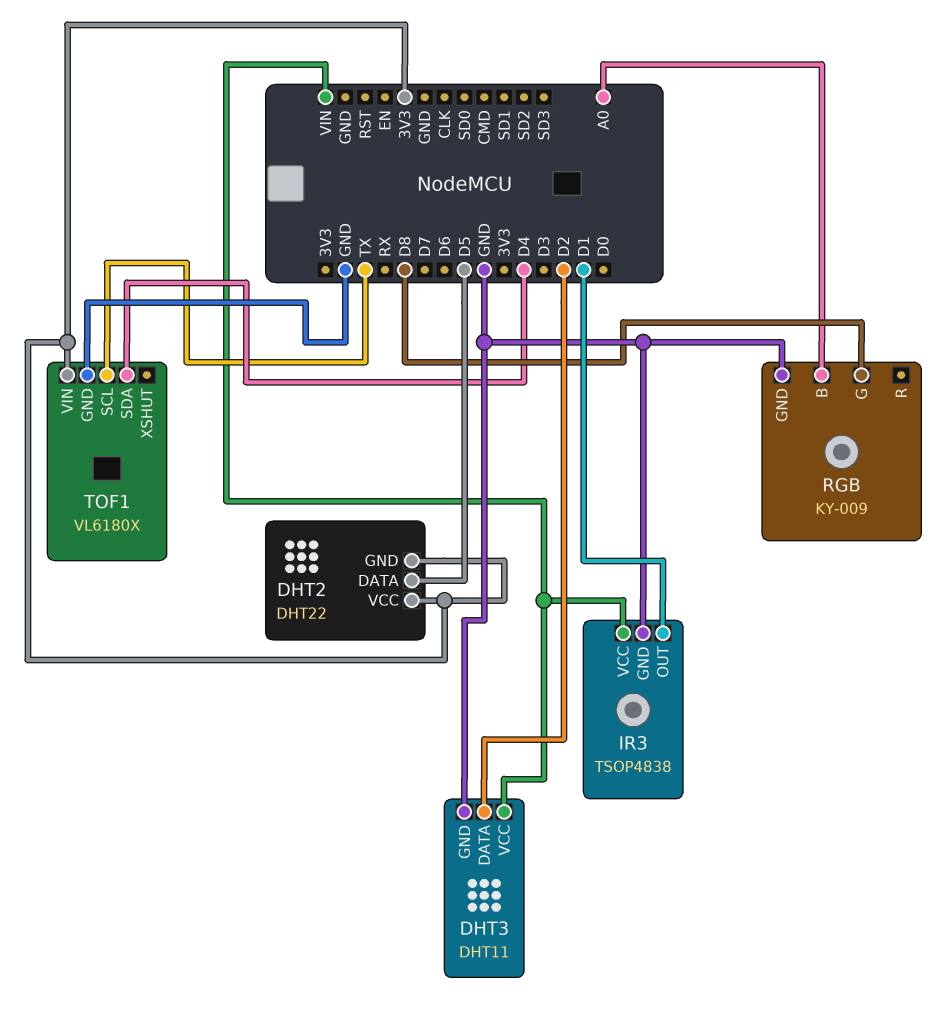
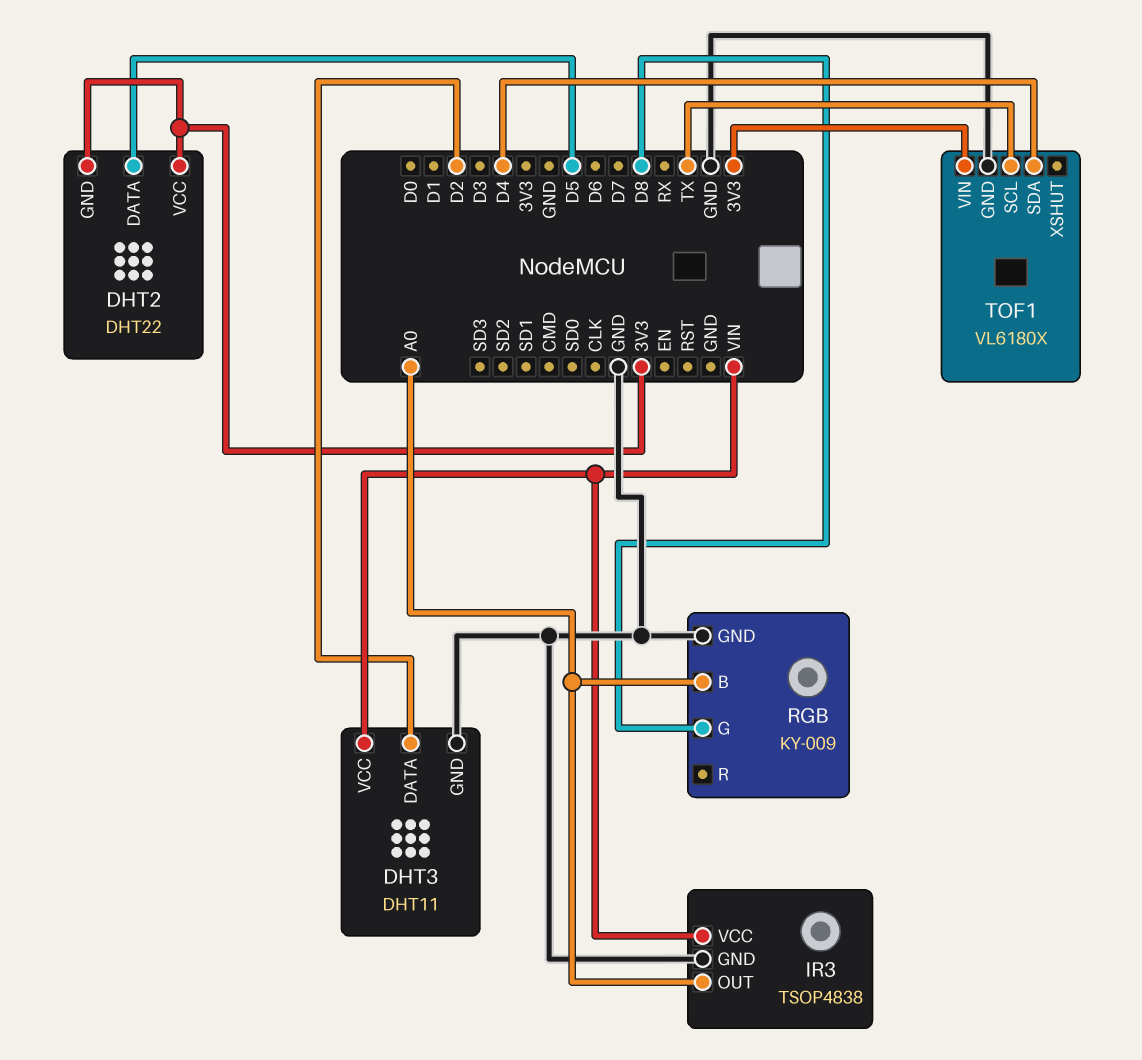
IR3 pin OUT: D1 -> A0

